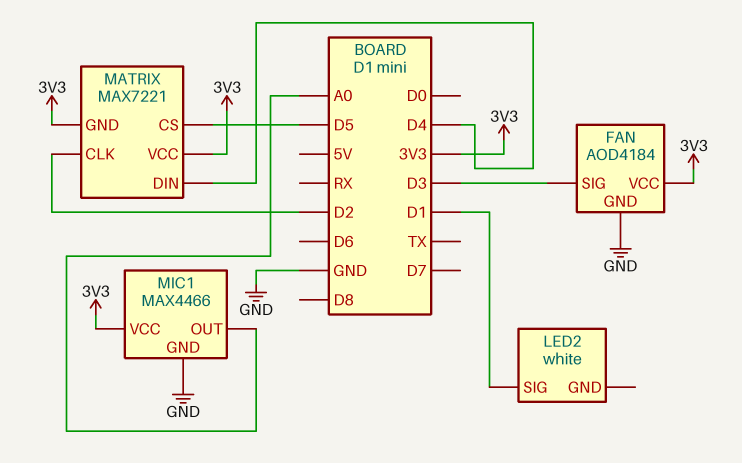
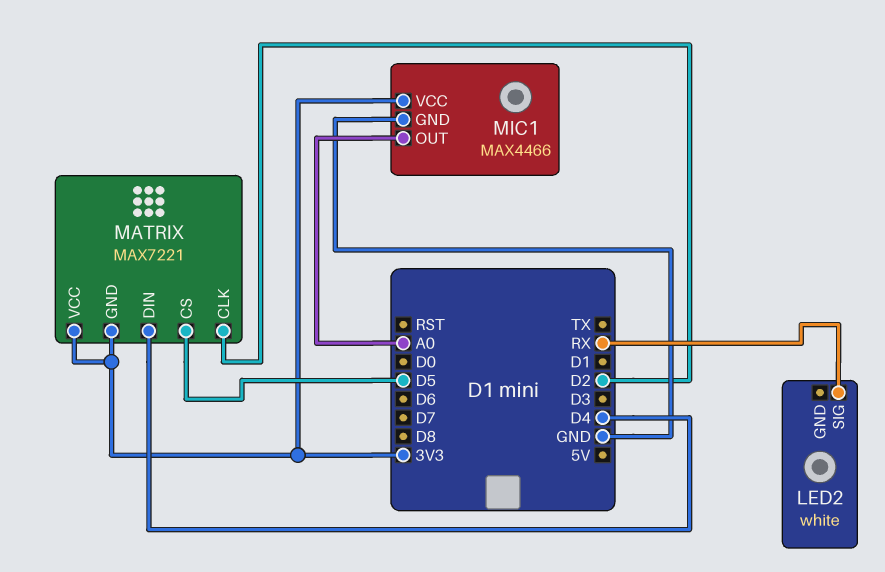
FAN: AOD4184 -> none
FAN pin GND: GND -> none
FAN pin SIG: D3 -> none
FAN pin VCC: 3V3 -> none
LED2 pin SIG: D1 -> RX

